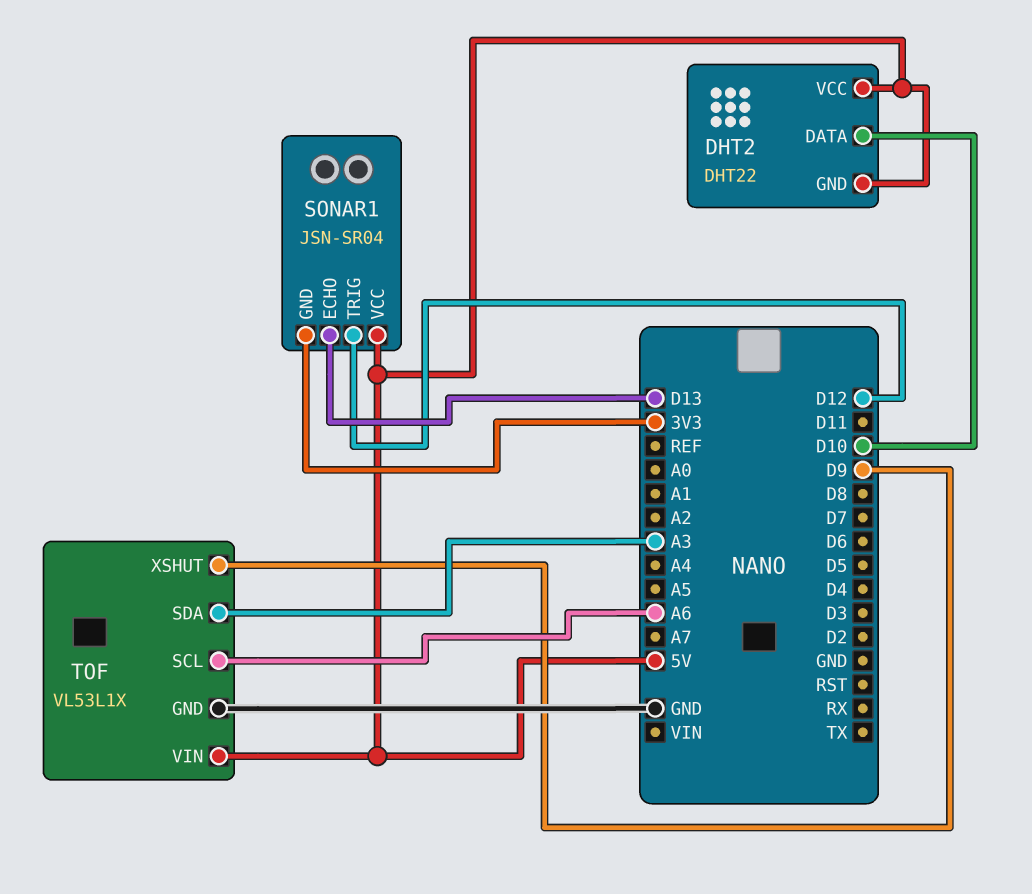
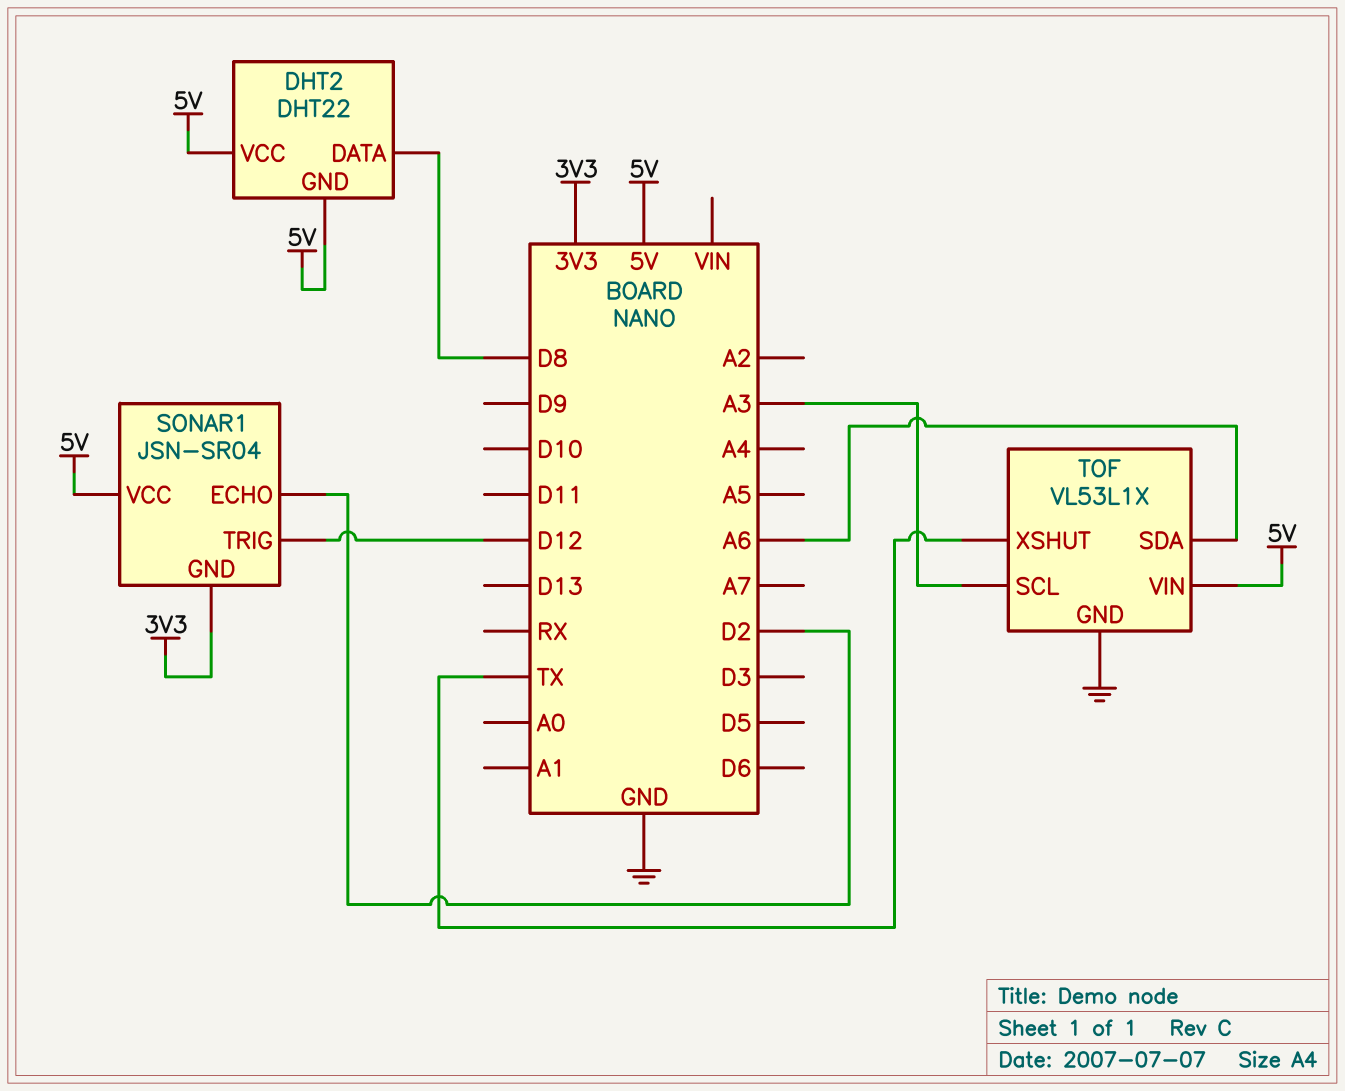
DHT2 pin DATA: D10 -> D8
SONAR1 pin ECHO: D13 -> D2
TOF pin SCL: A6 -> A3
TOF pin SDA: A3 -> A6
TOF pin XSHUT: D9 -> TX

